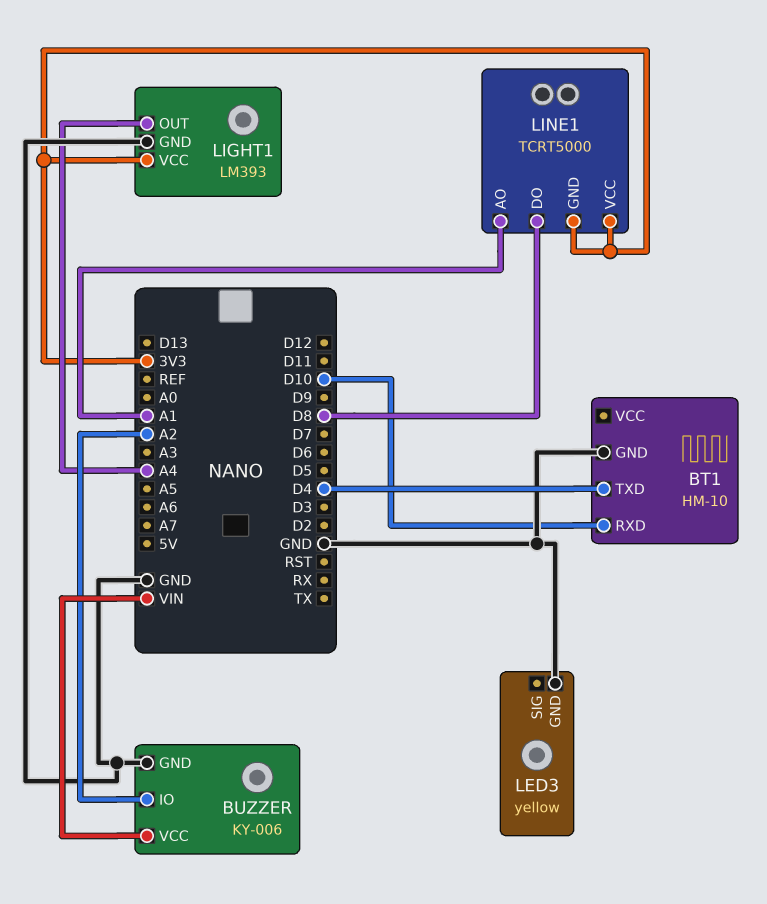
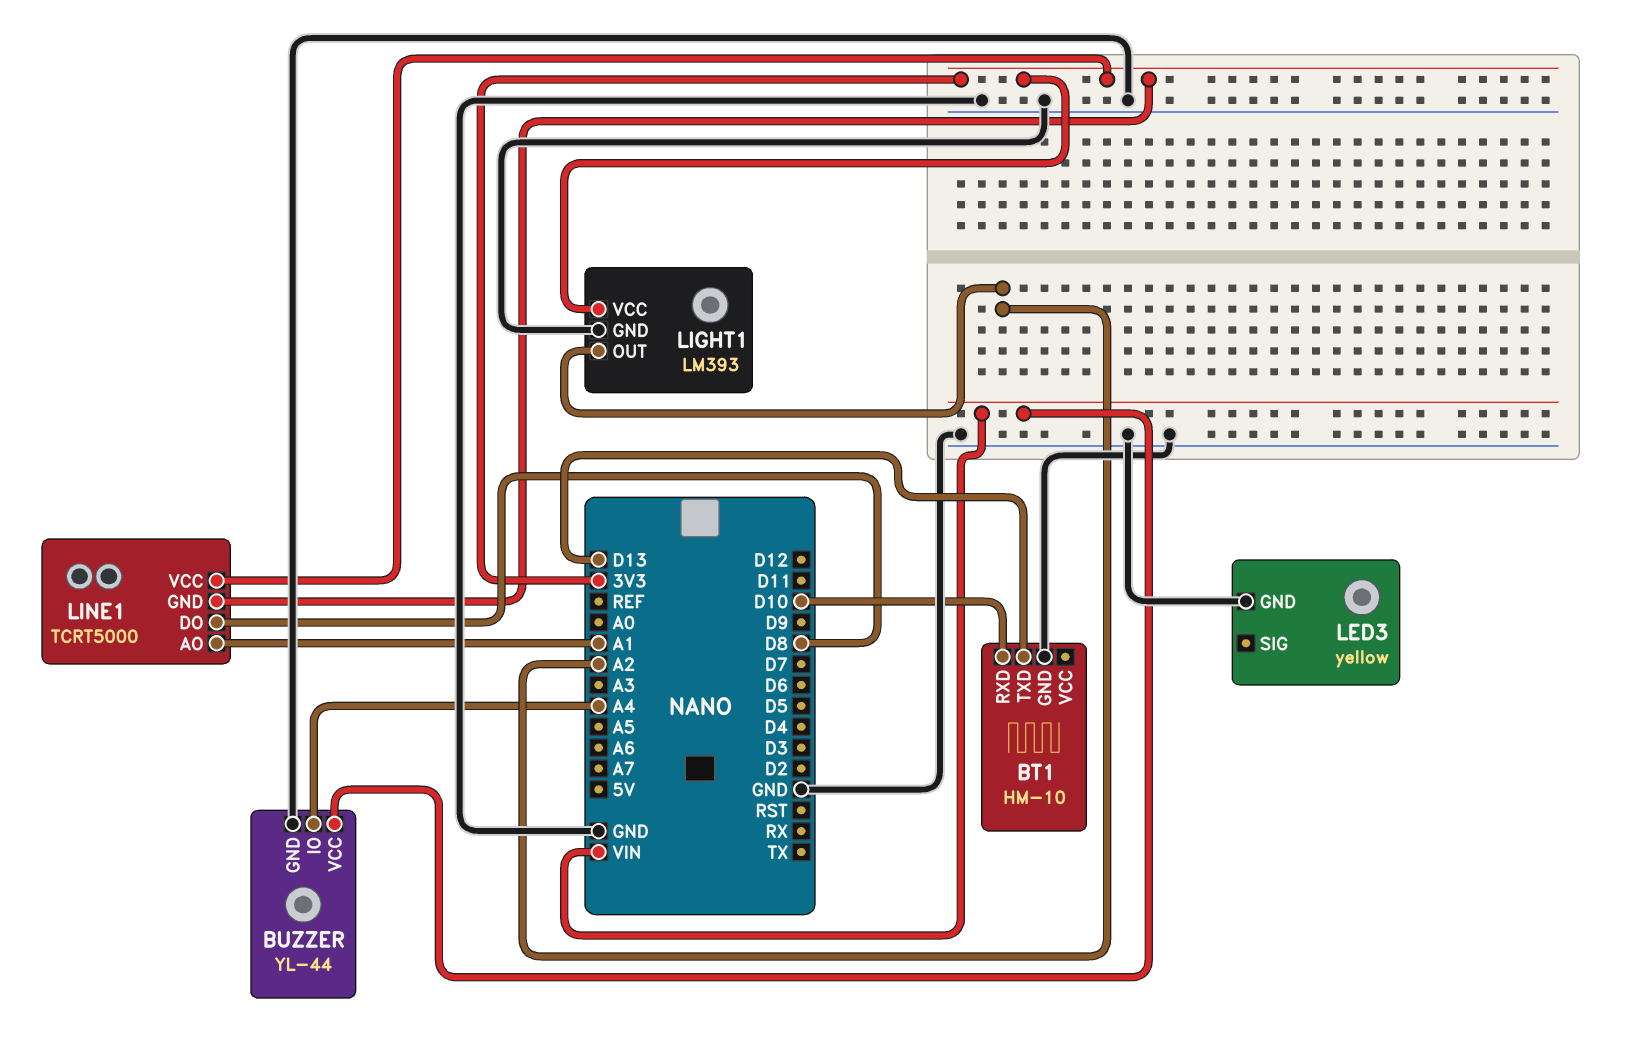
BT1 pin TXD: D4 -> D13
BUZZER: KY-006 -> YL-44
BUZZER pin IO: A2 -> A4
LIGHT1 pin OUT: A4 -> A2

